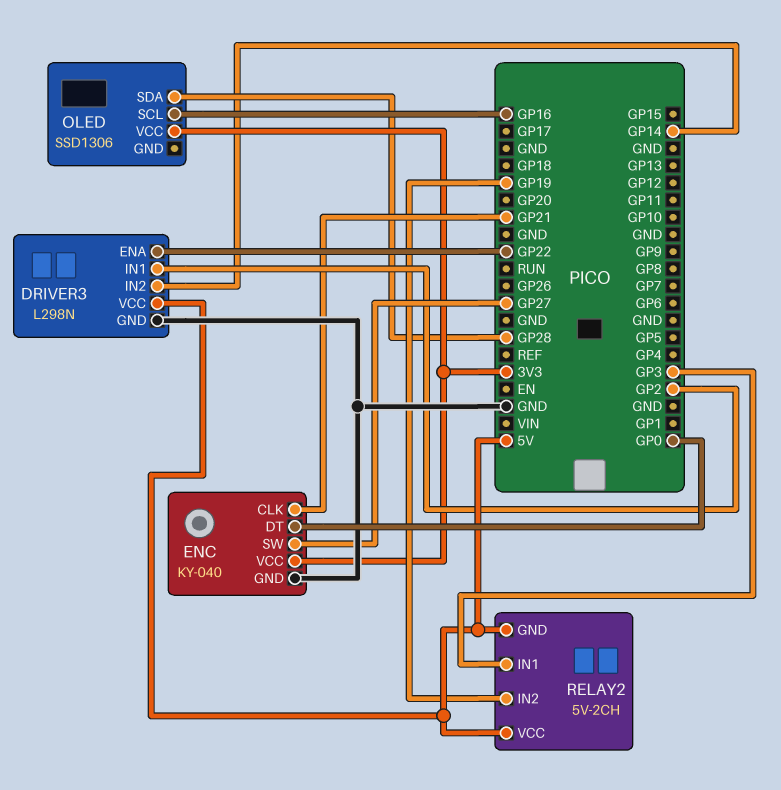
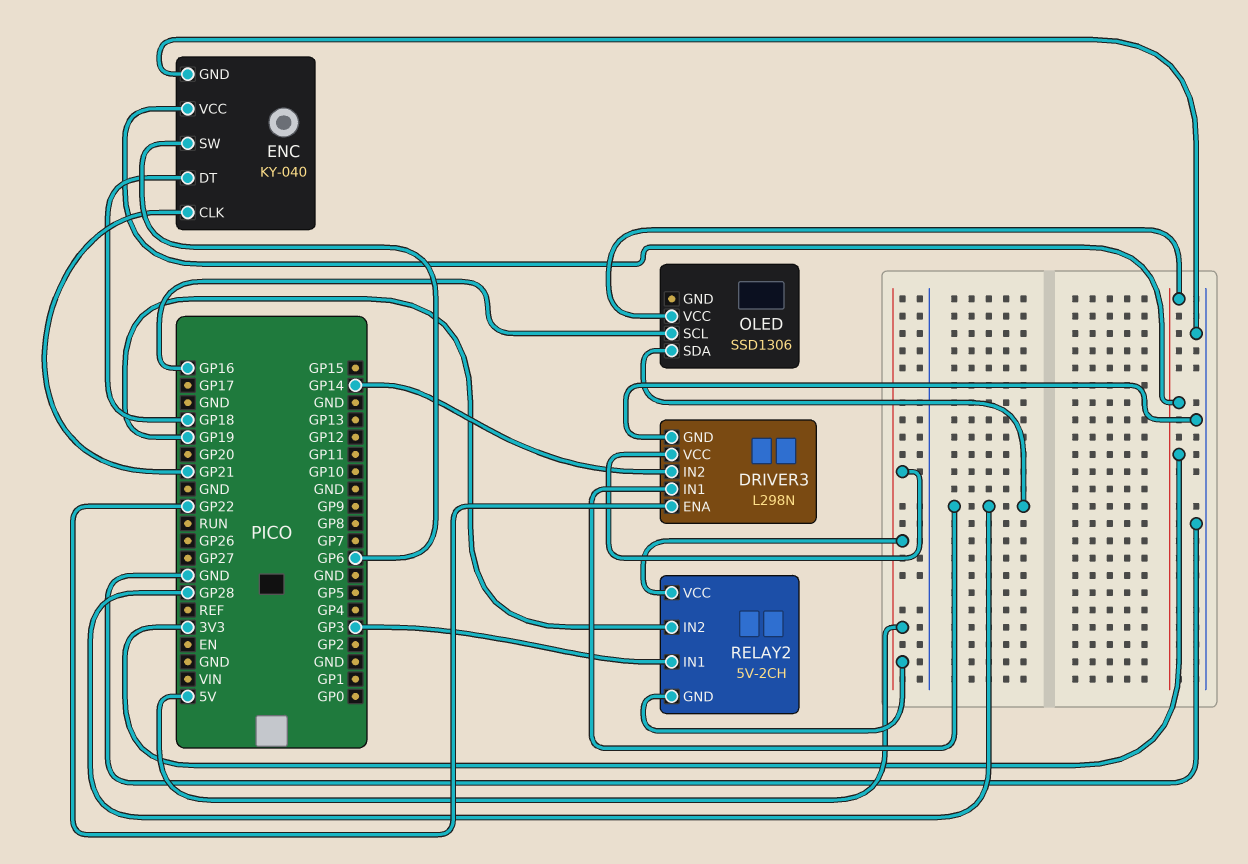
DRIVER3 pin IN1: GP2 -> GP28
ENC pin DT: GP0 -> GP18
ENC pin SW: GP27 -> GP6

